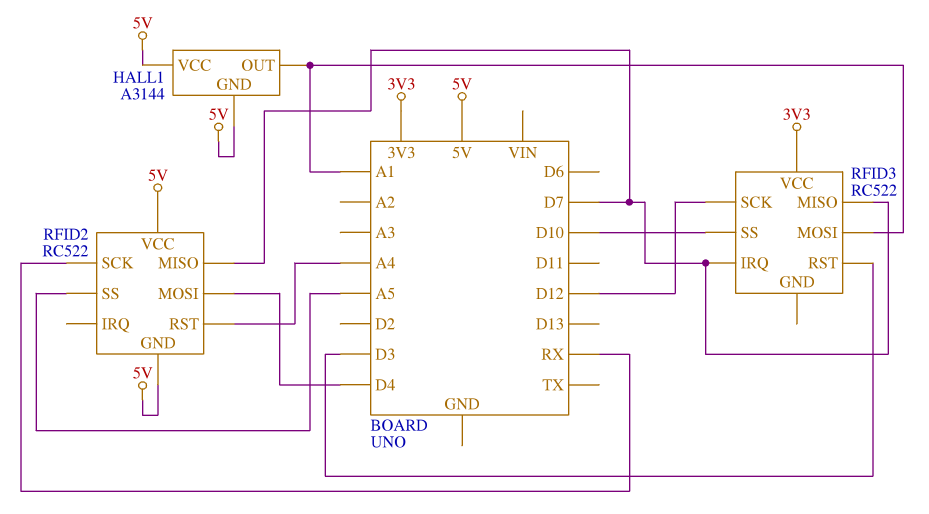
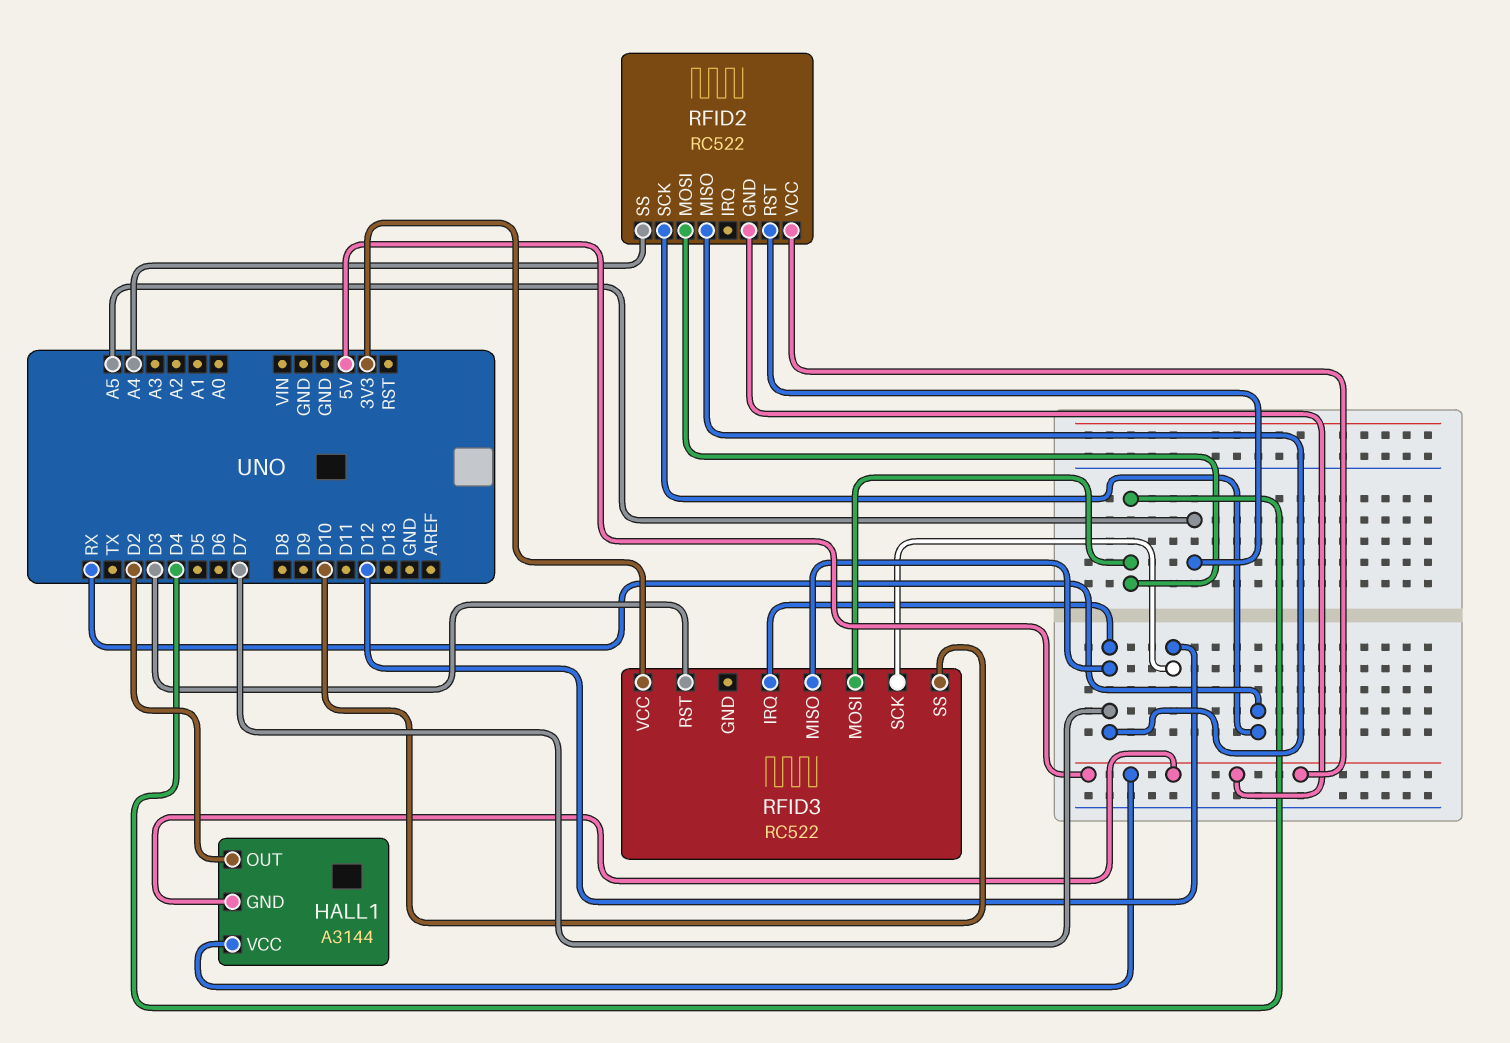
HALL1 pin OUT: A1 -> D2
RFID2 pin RST: A4 -> A5
RFID2 pin SS: A5 -> A4
RFID3 pin MOSI: A1 -> D4

